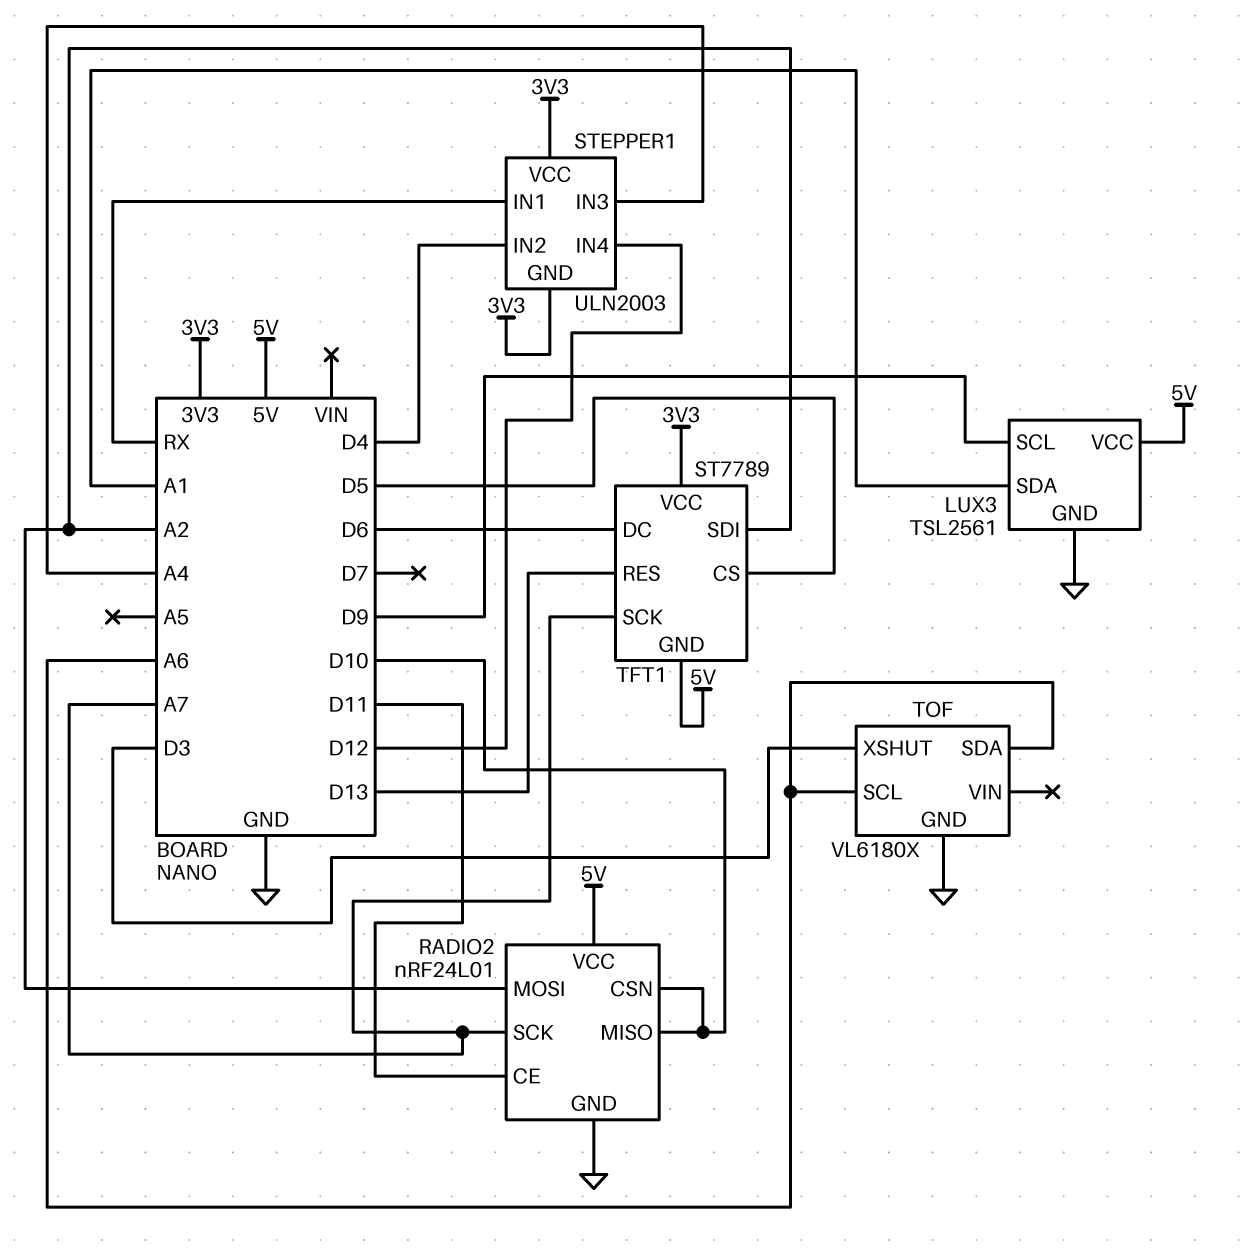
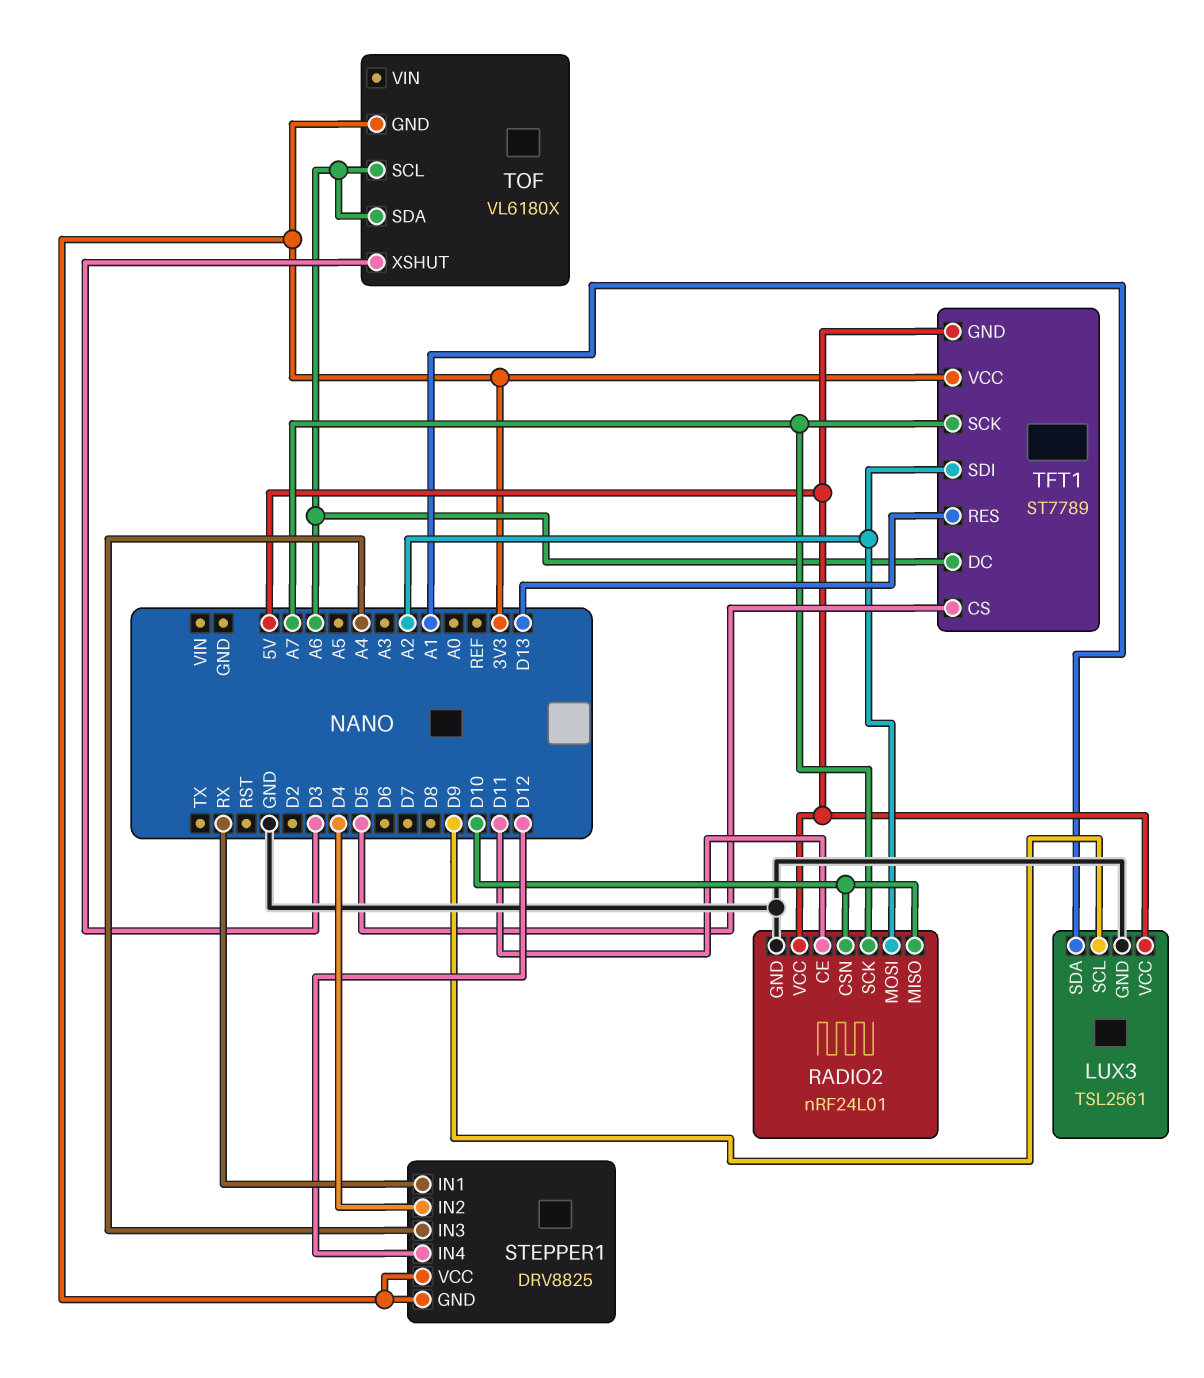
STEPPER1: ULN2003 -> DRV8825
TFT1 pin DC: D6 -> A6
TOF pin GND: GND -> 3V3

